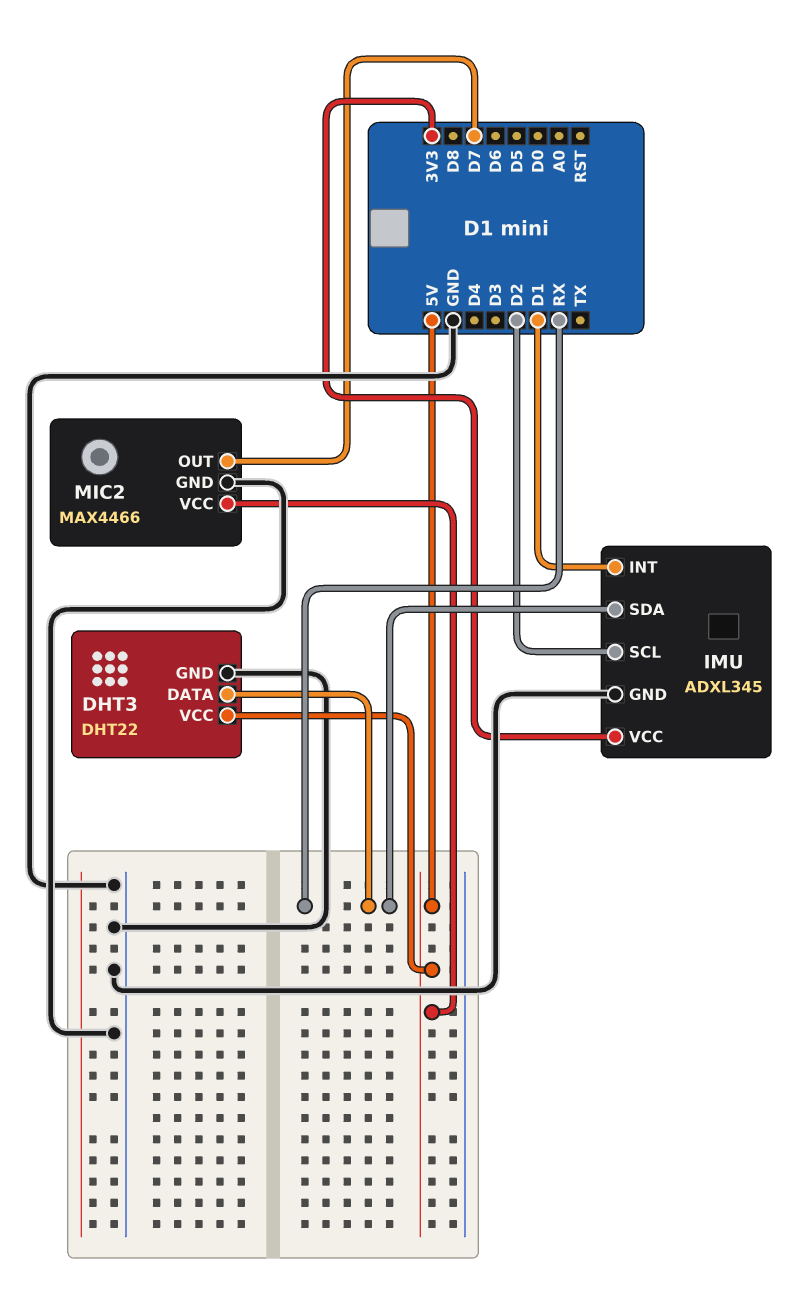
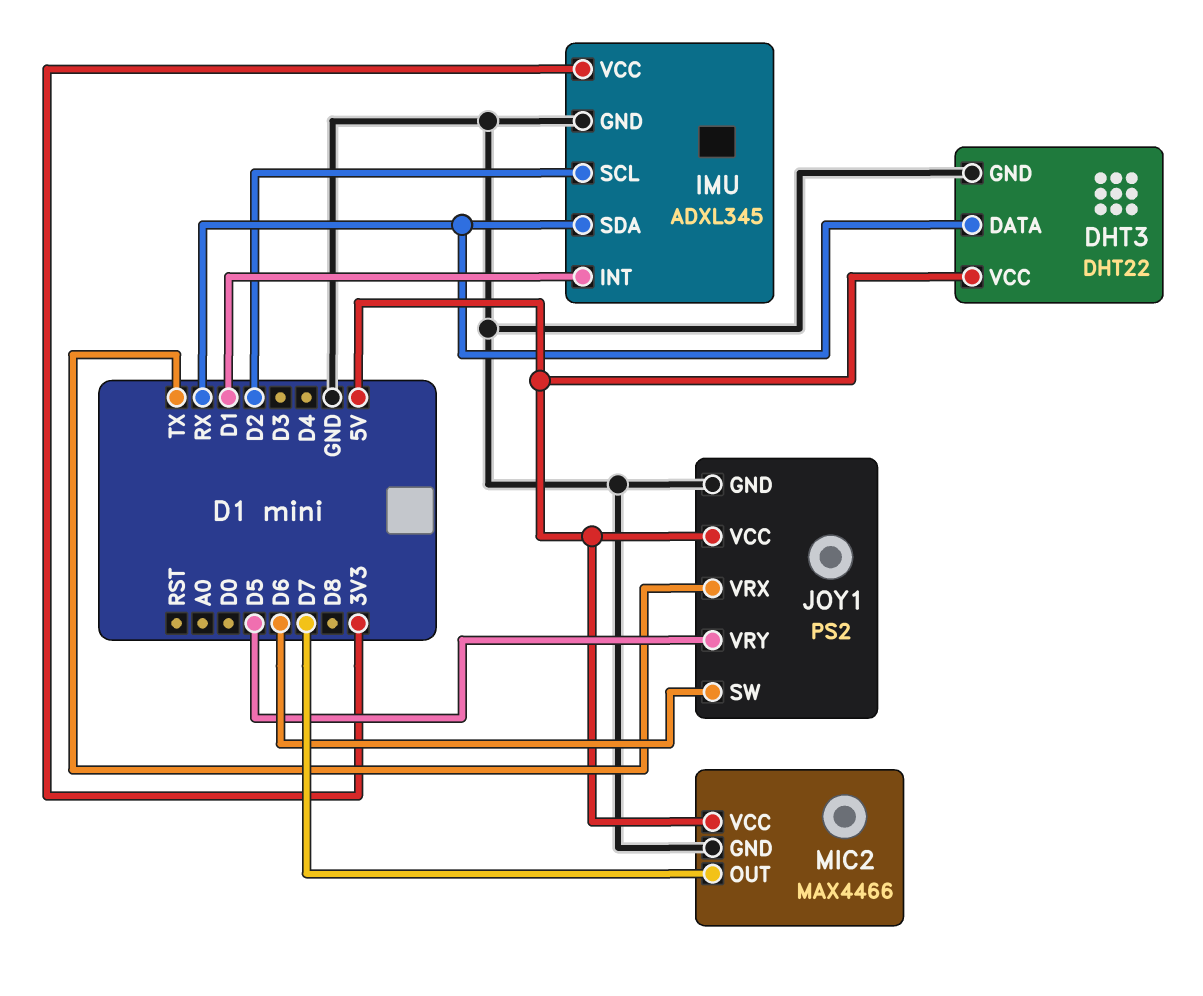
JOY1: none -> PS2
JOY1 pin GND: none -> GND
JOY1 pin SW: none -> D6
JOY1 pin VCC: none -> 5V
JOY1 pin VRX: none -> TX
JOY1 pin VRY: none -> D5

